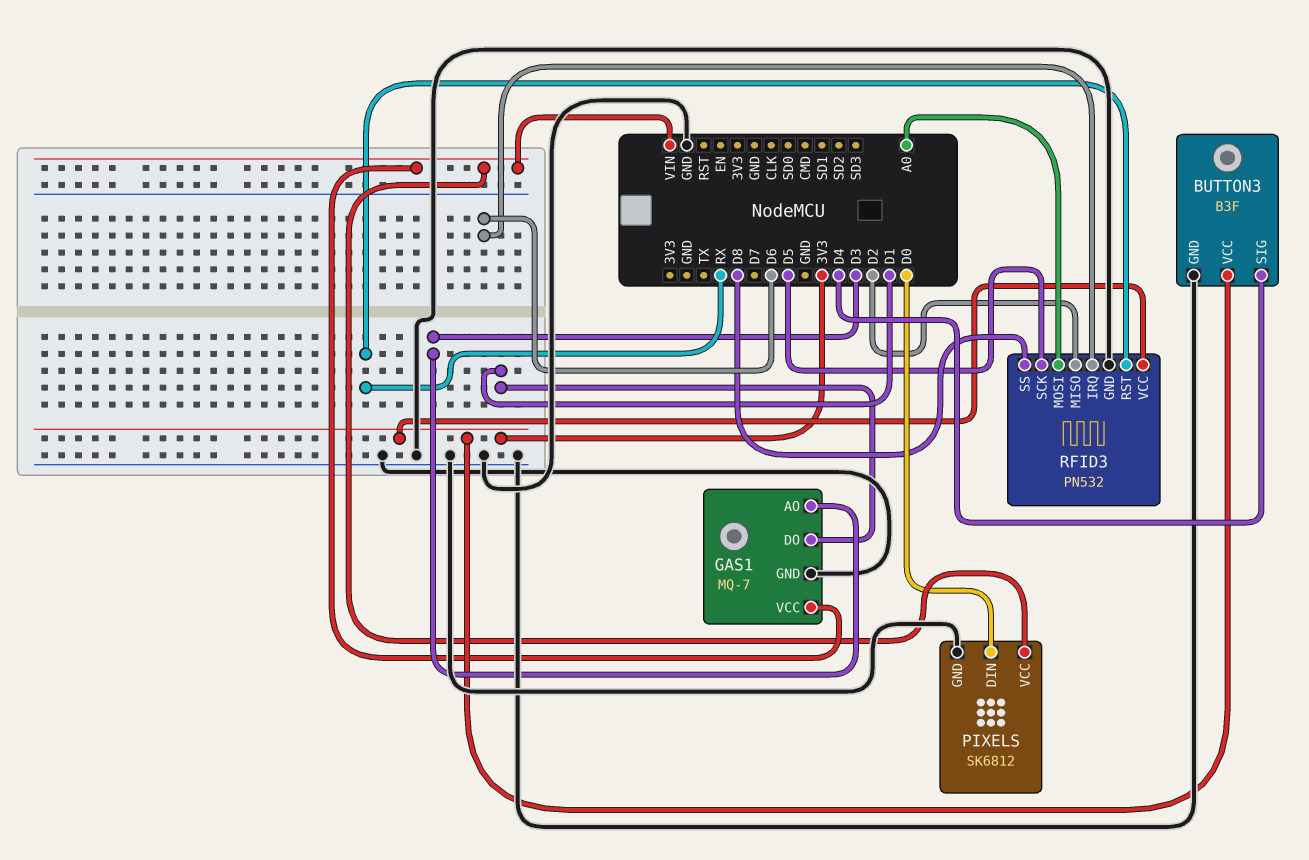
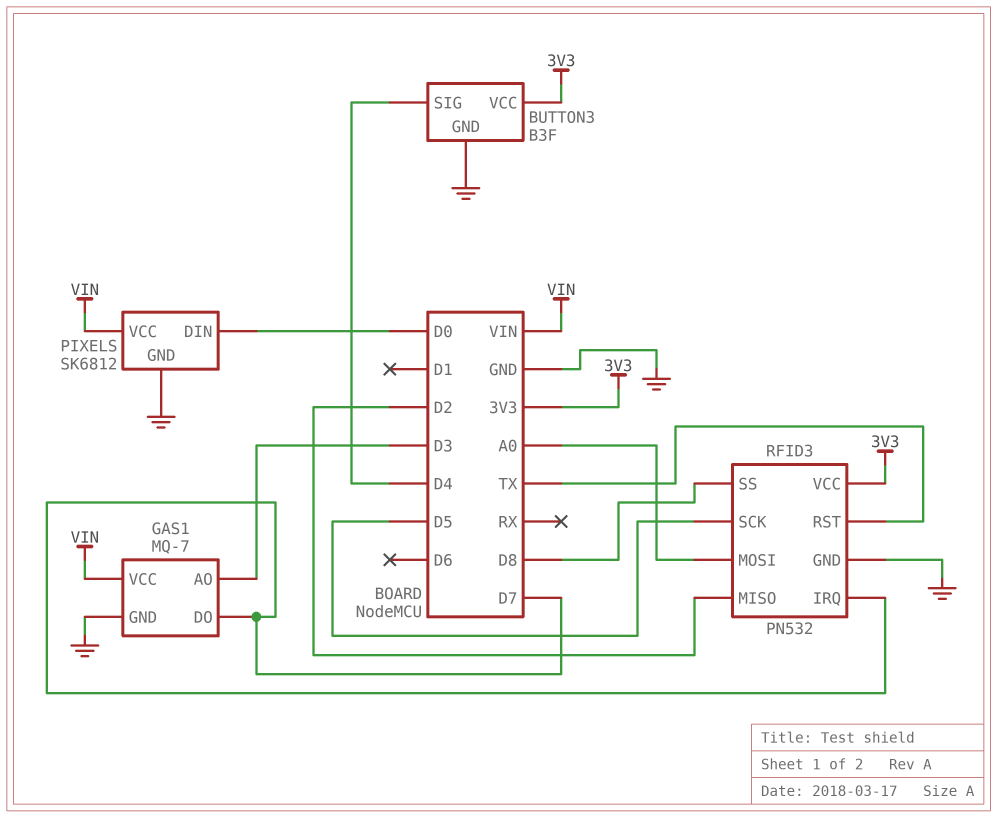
GAS1 pin DO: D1 -> D7
RFID3 pin IRQ: D6 -> D7
RFID3 pin RST: RX -> TX

